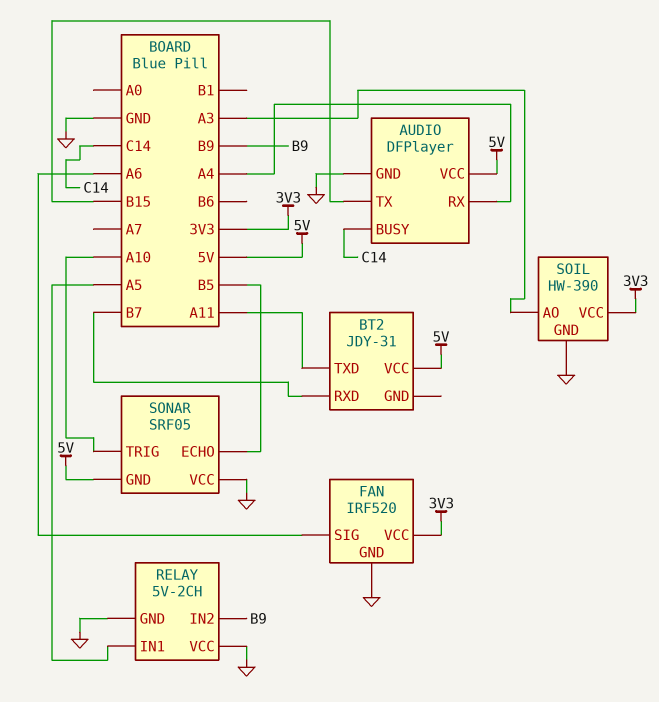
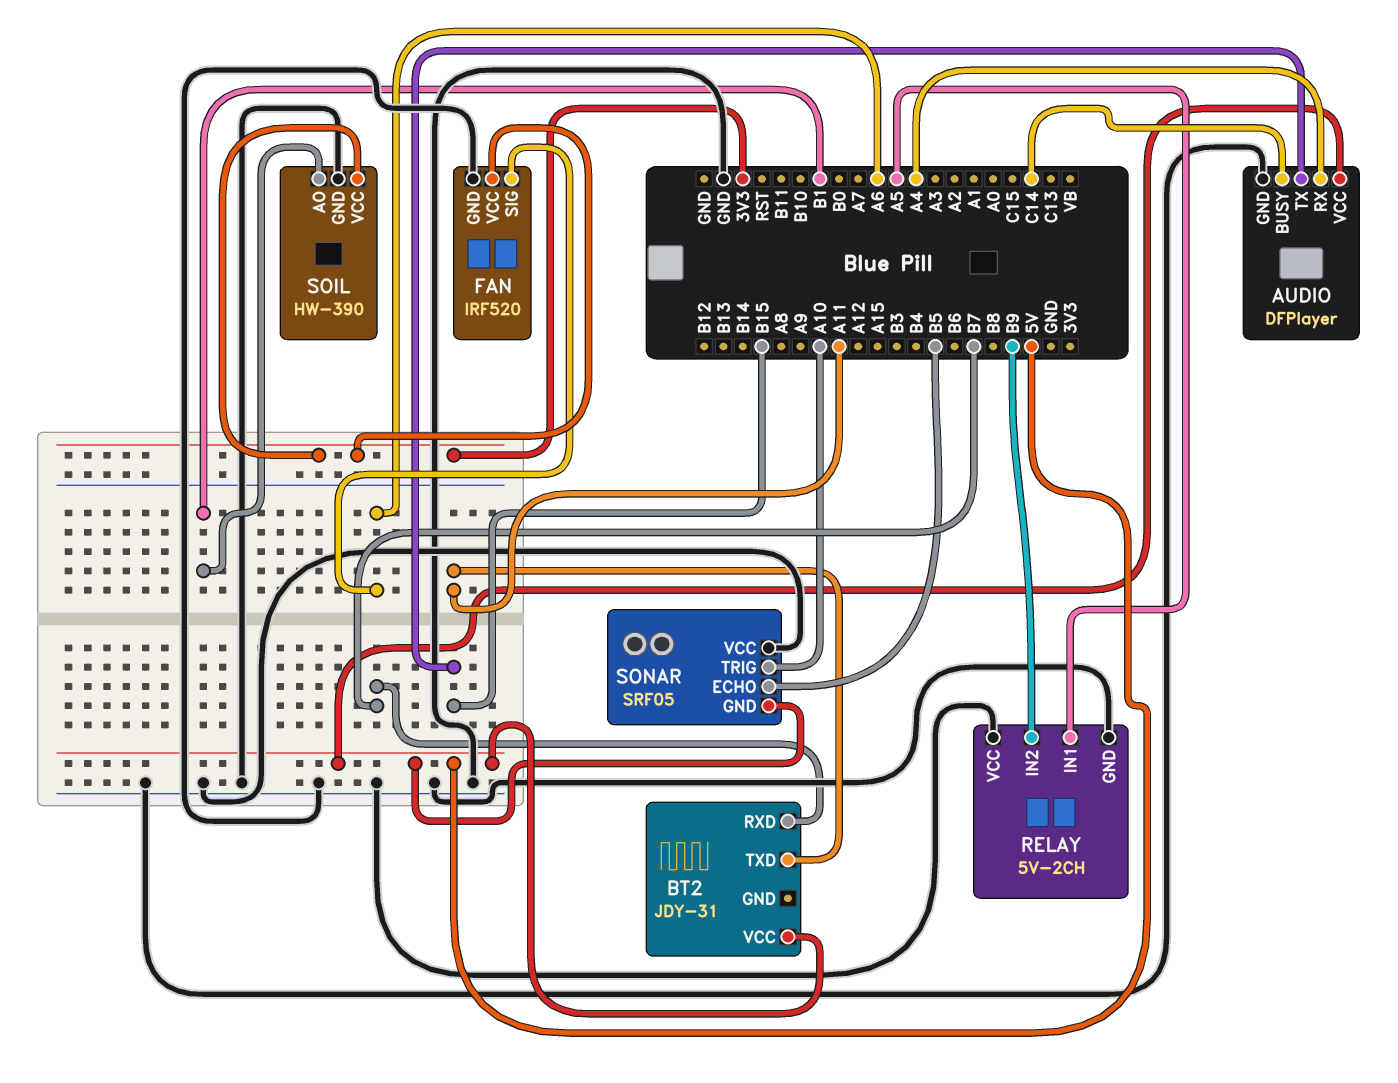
SOIL pin AO: A3 -> B1

